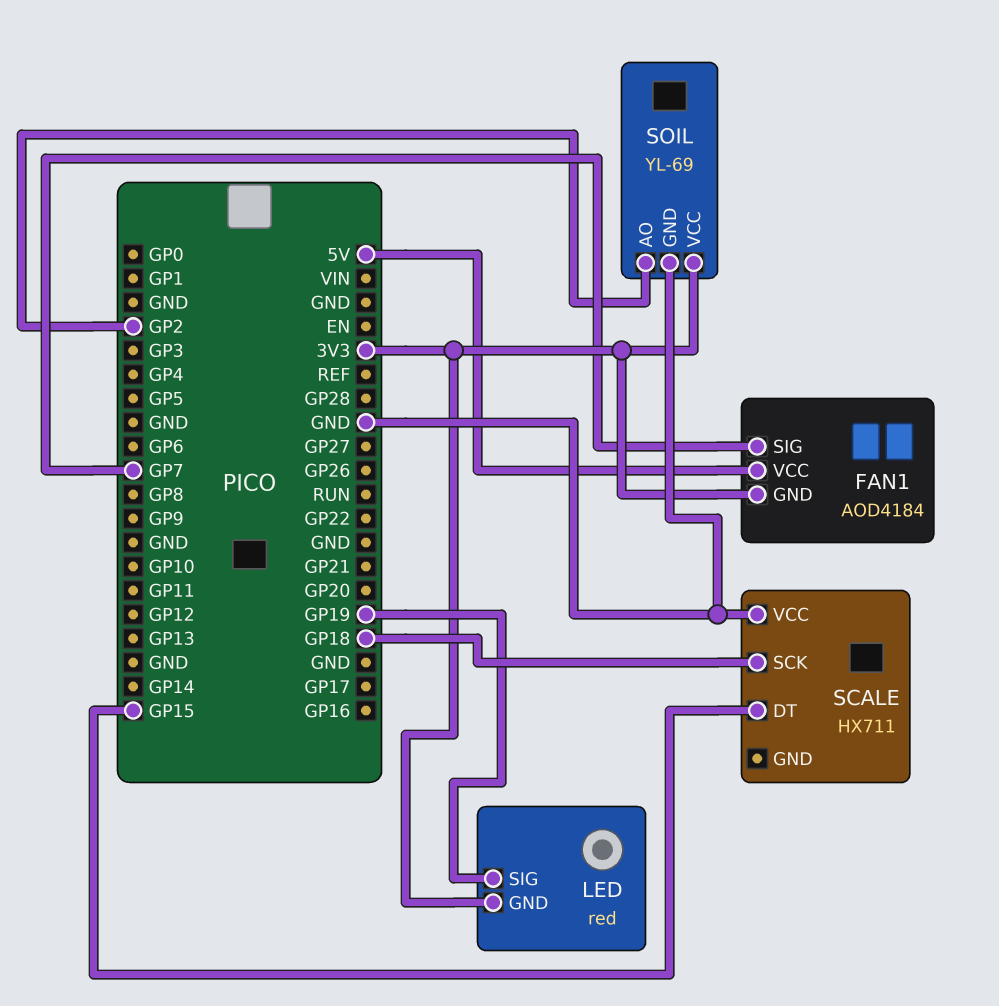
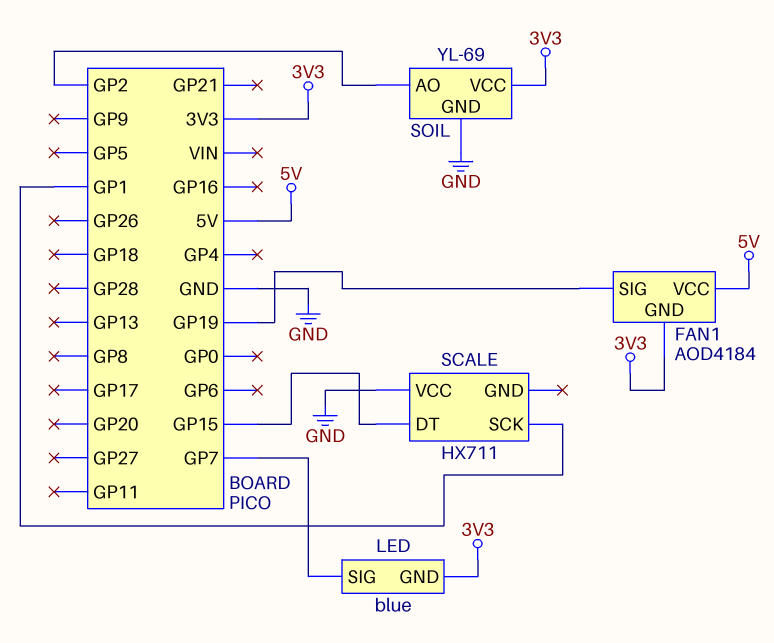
FAN1 pin SIG: GP7 -> GP19
LED: red -> blue
LED pin SIG: GP19 -> GP7
SCALE pin SCK: GP18 -> GP1

